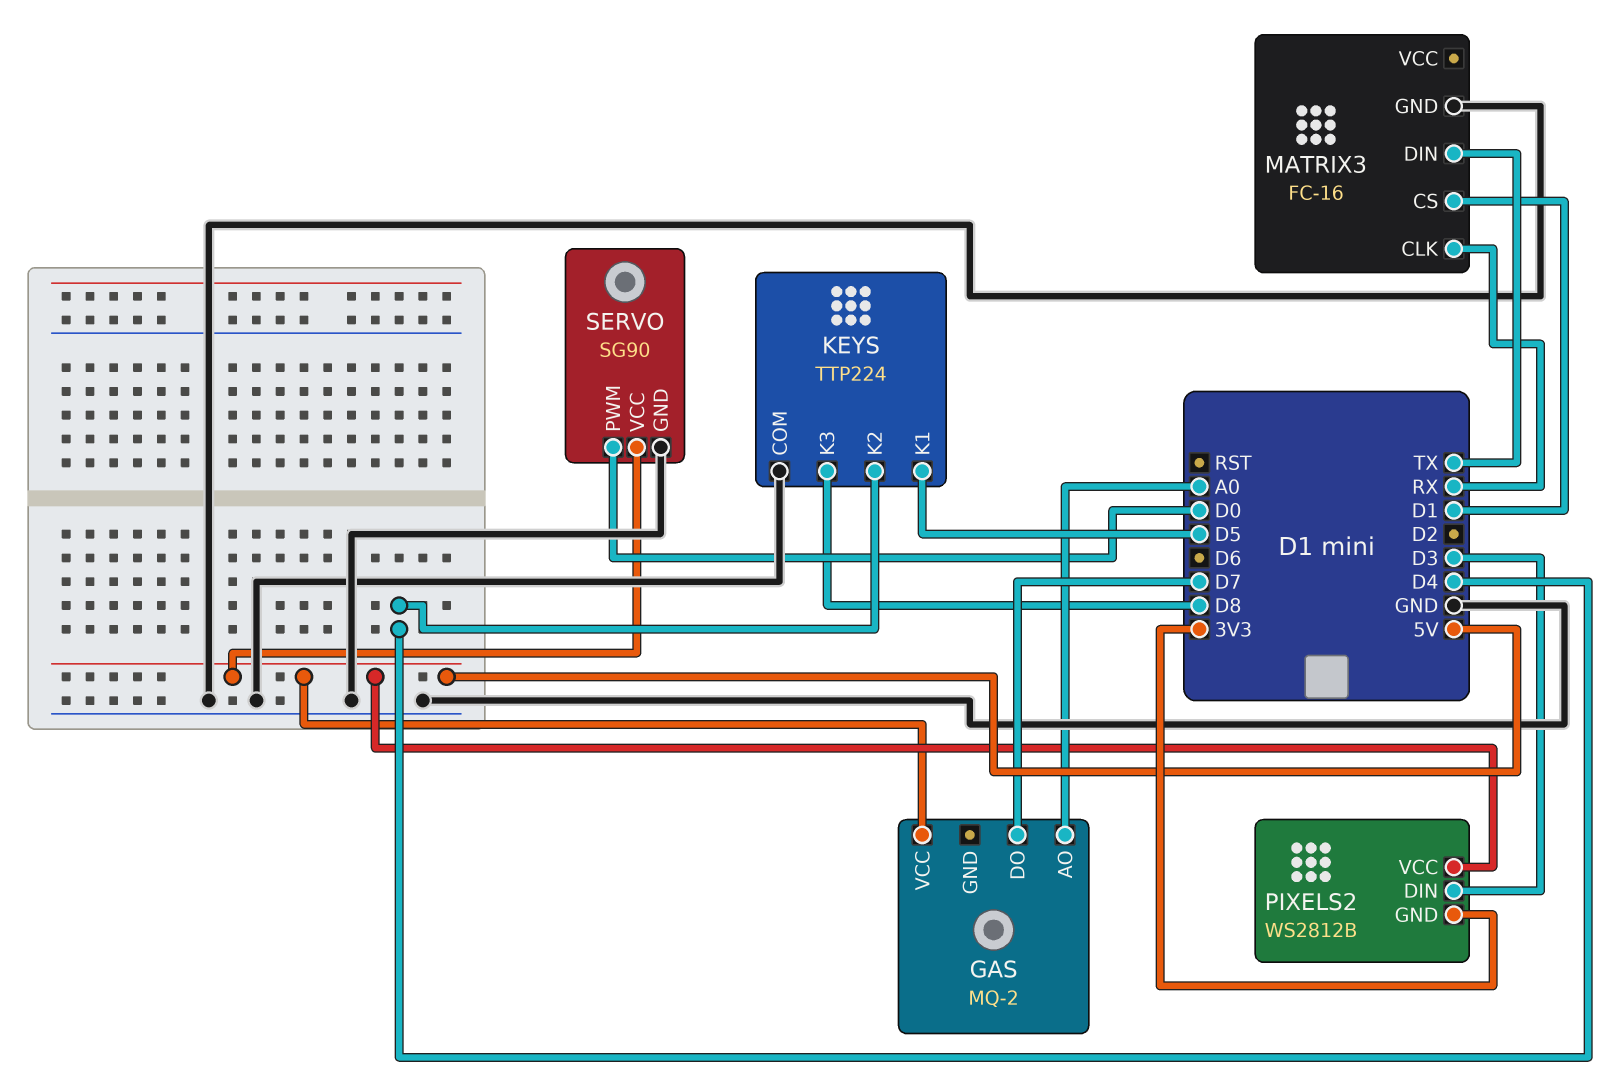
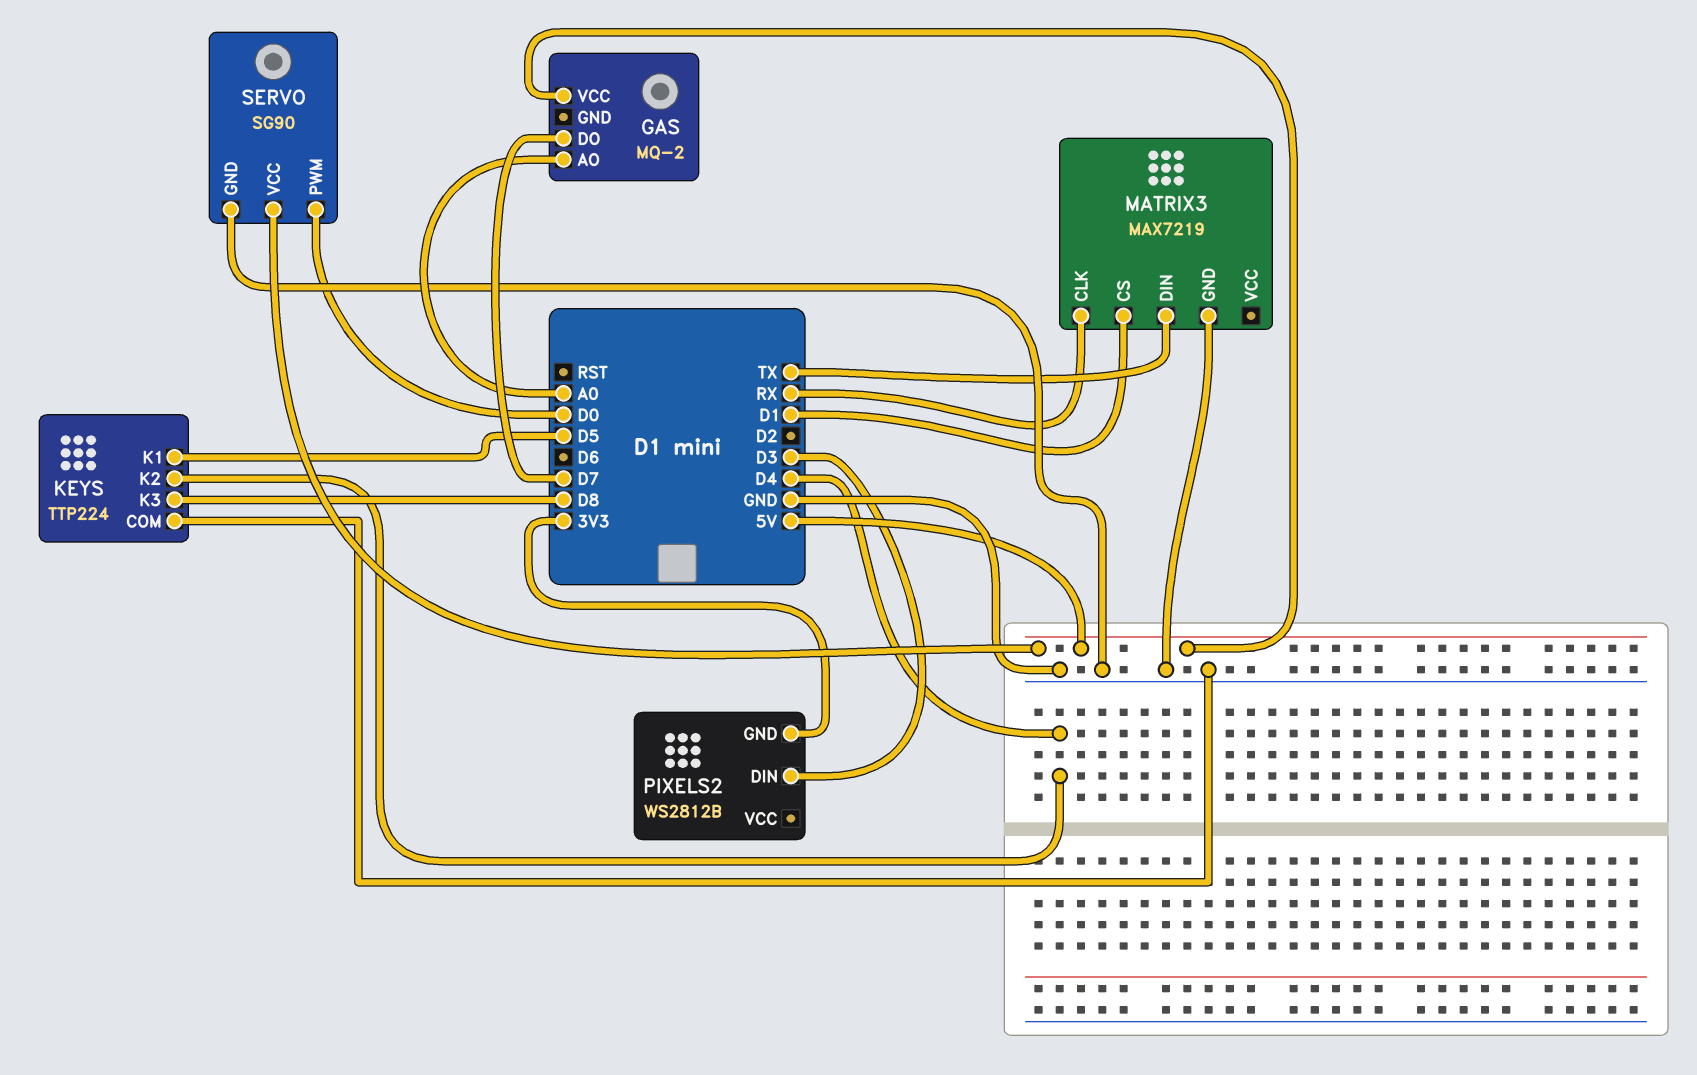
MATRIX3: FC-16 -> MAX7219
PIXELS2 pin VCC: 5V -> none

